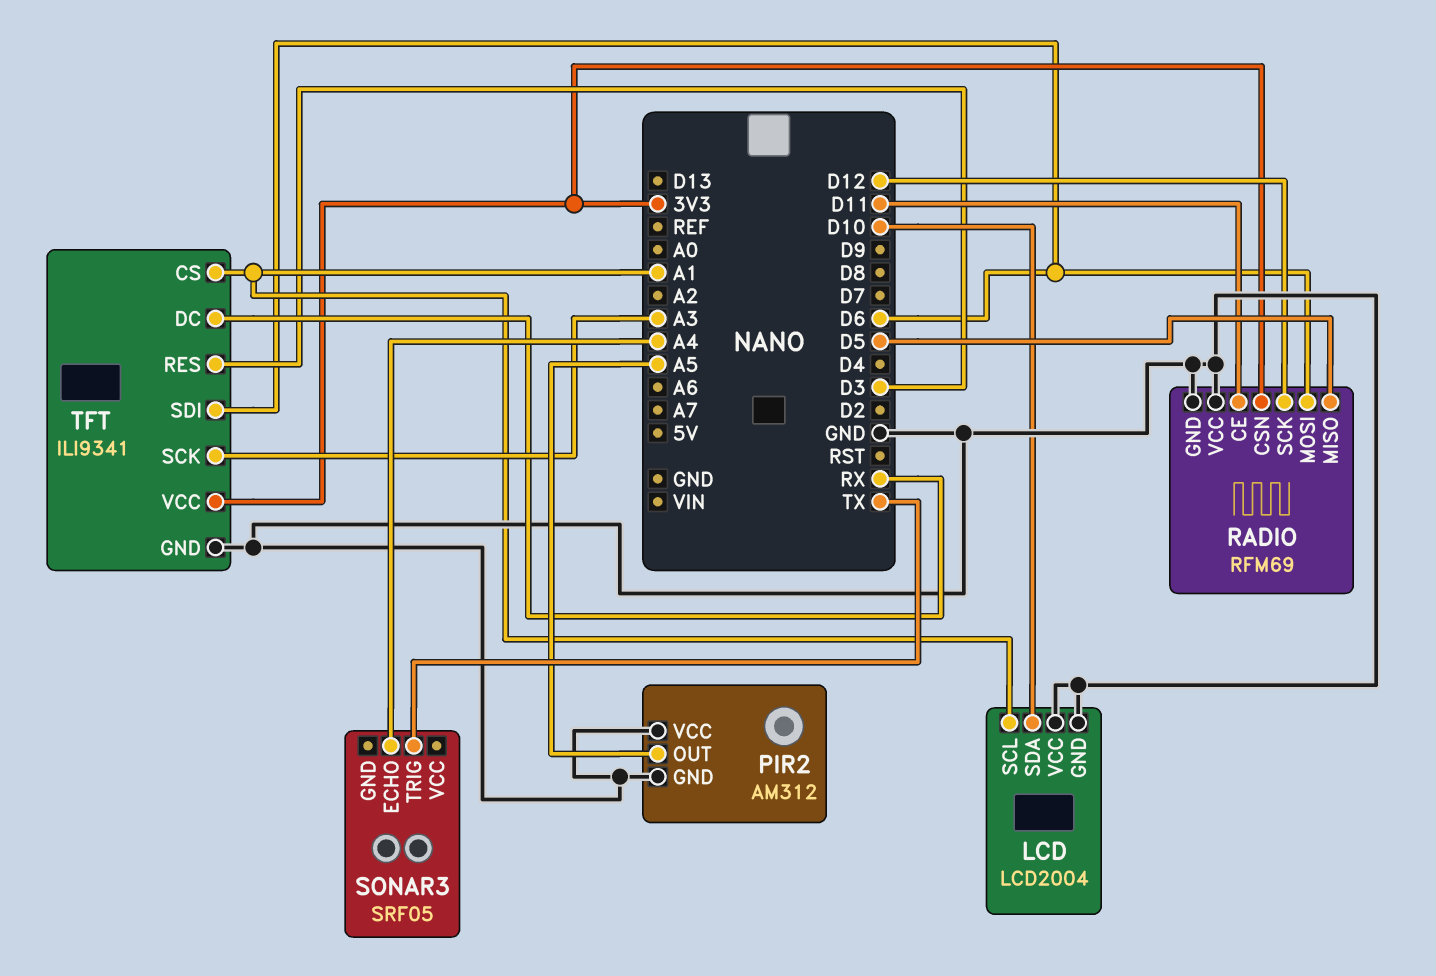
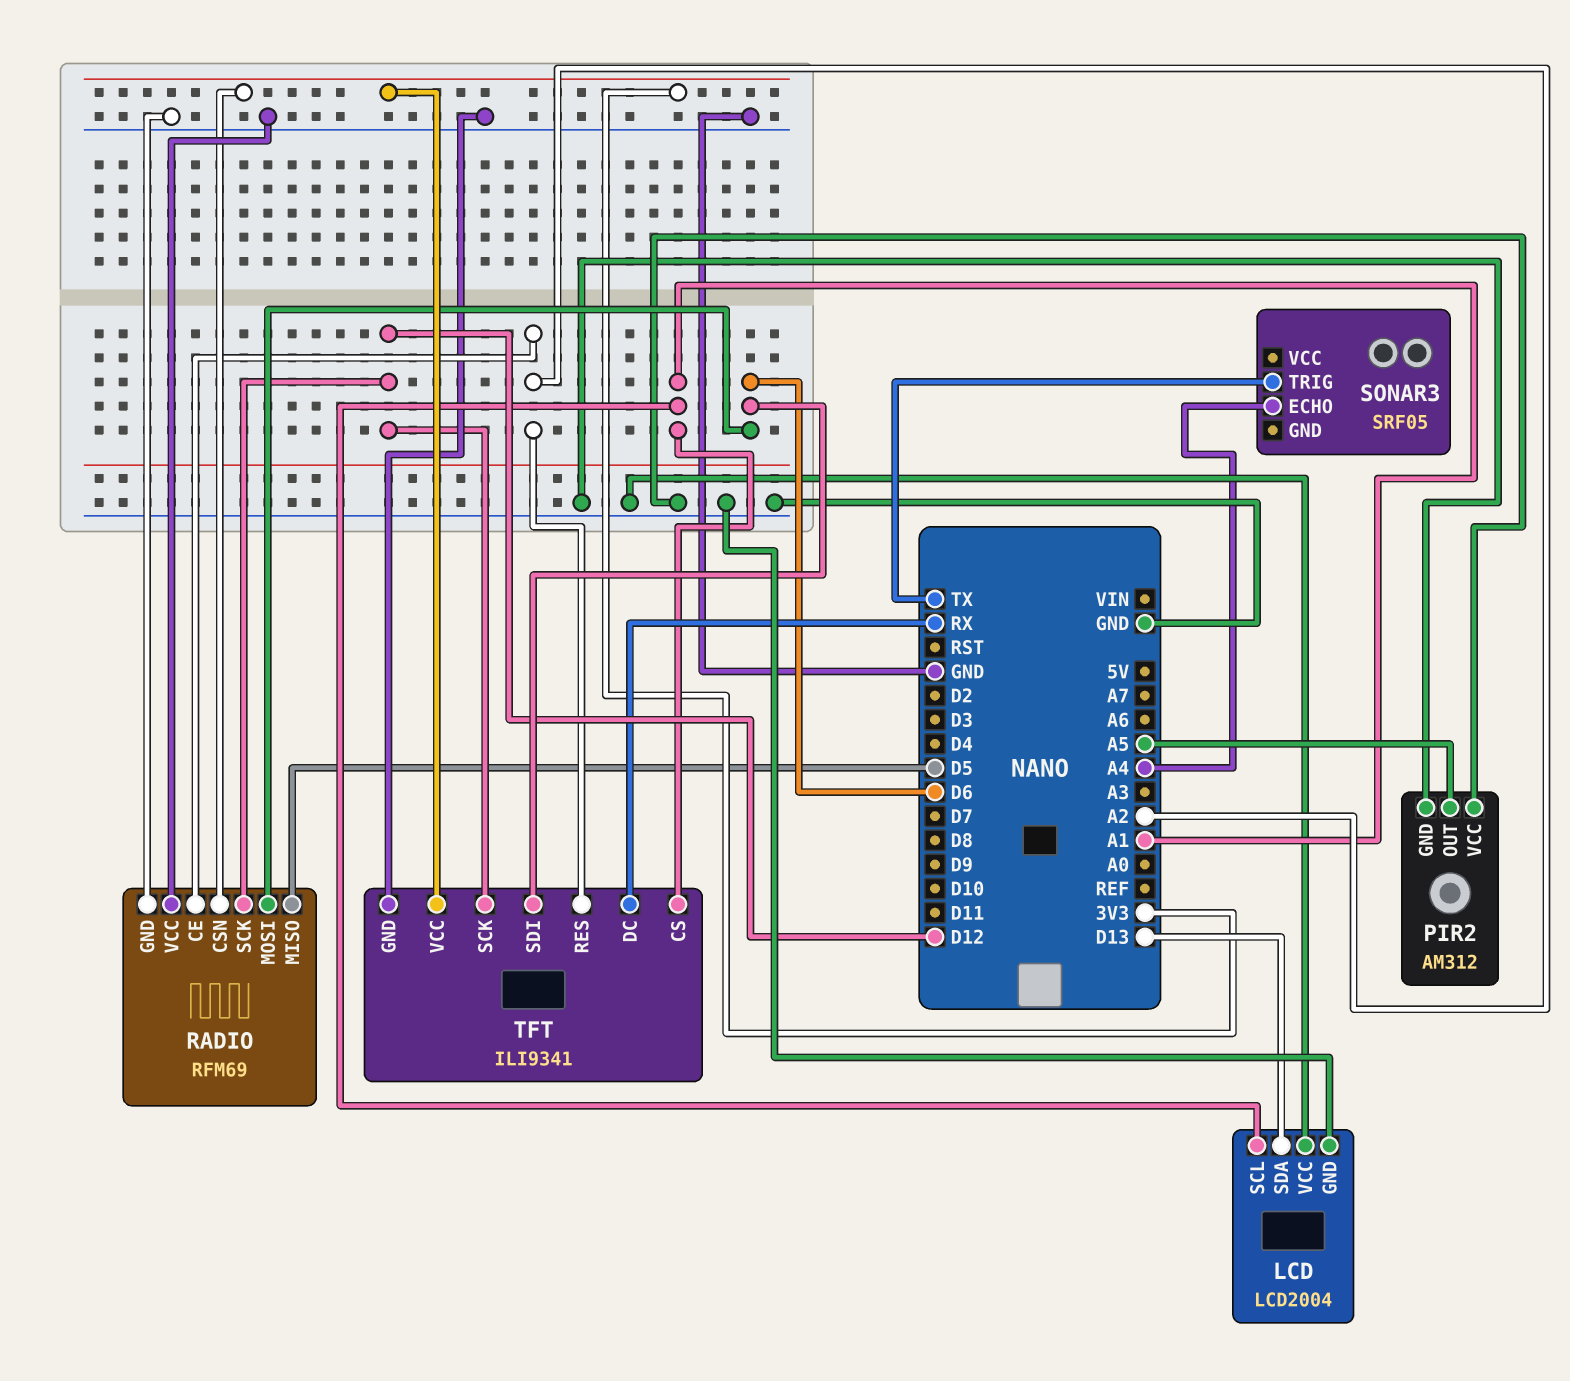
LCD pin SDA: D10 -> D13
RADIO pin CE: D11 -> A2
TFT pin RES: D3 -> A2
TFT pin SCK: A3 -> D12

